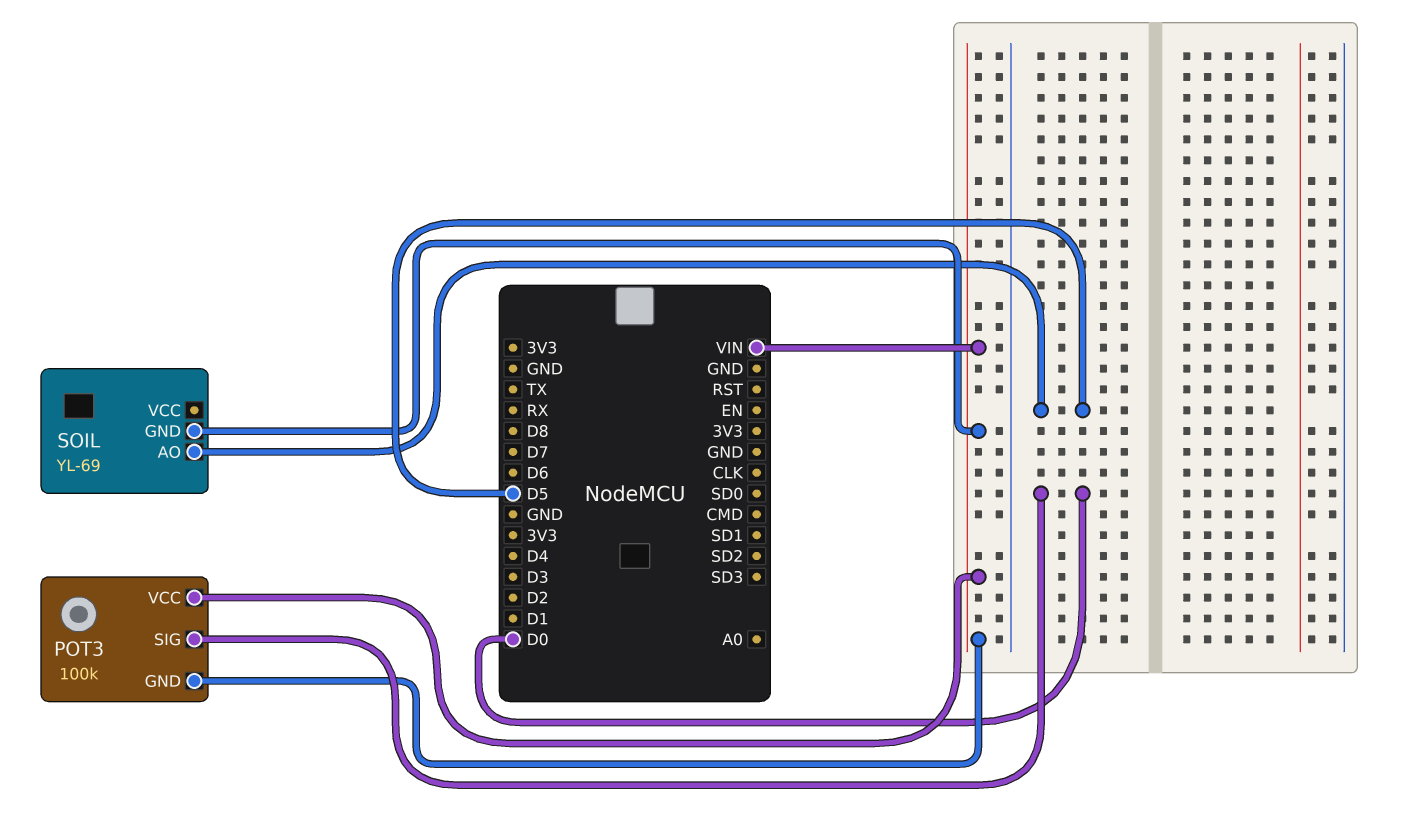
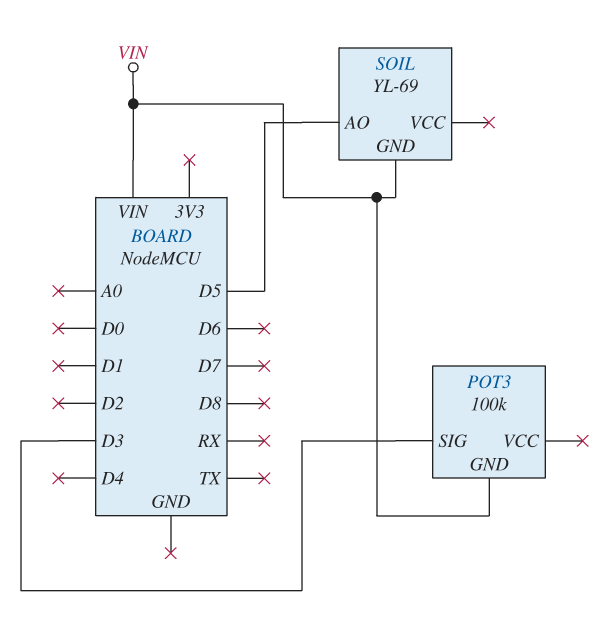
POT3 pin SIG: D0 -> D3
POT3 pin VCC: VIN -> none

